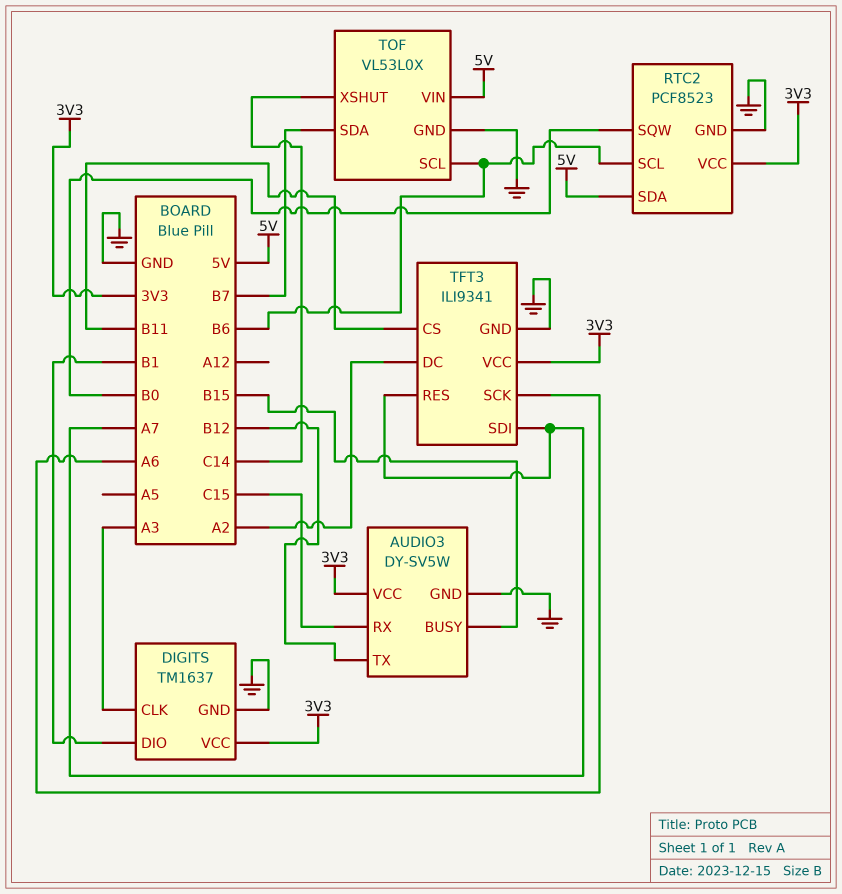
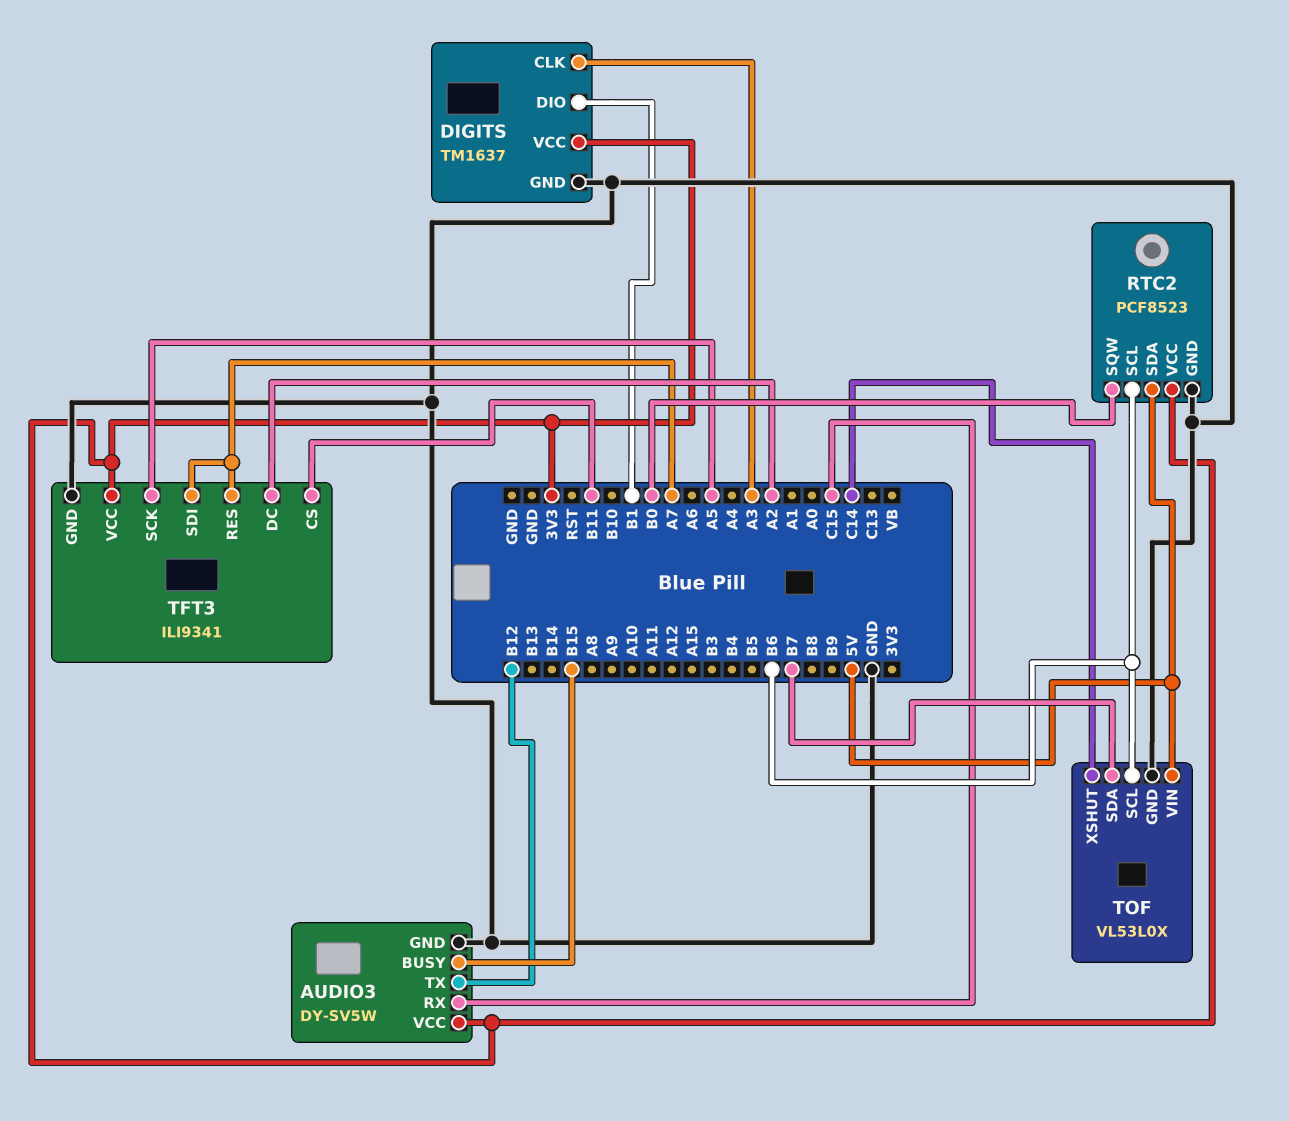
TFT3 pin SCK: A6 -> A5

